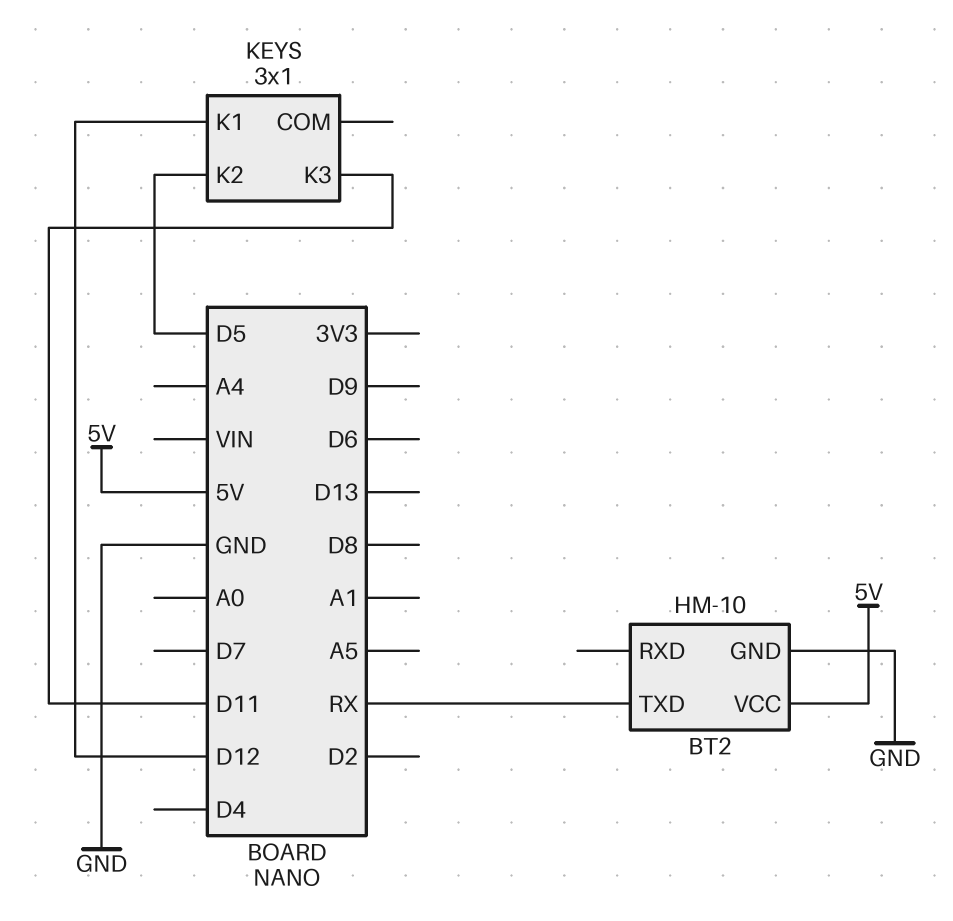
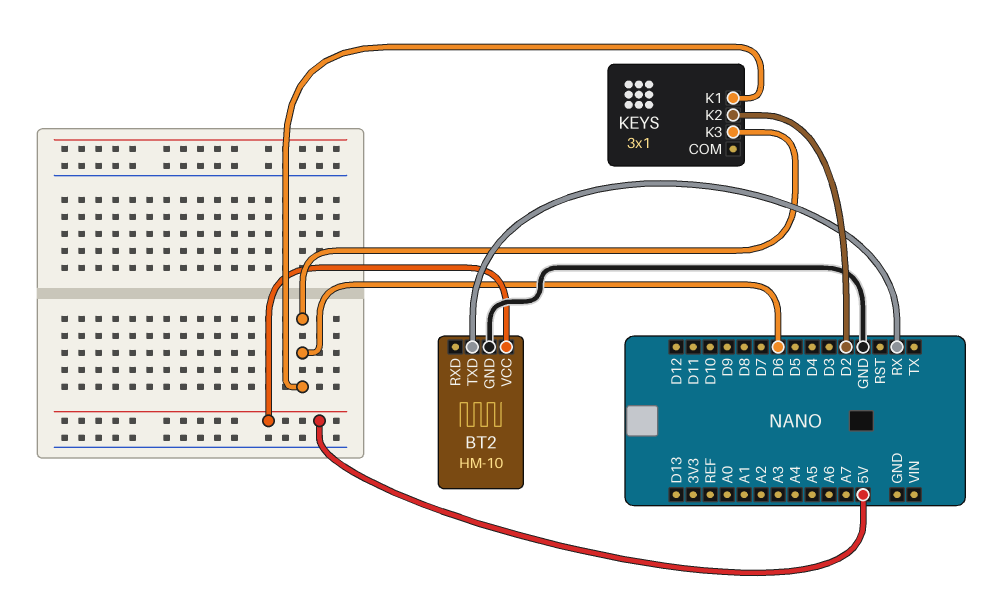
KEYS pin K1: D12 -> D6
KEYS pin K2: D5 -> D2
KEYS pin K3: D11 -> D6

